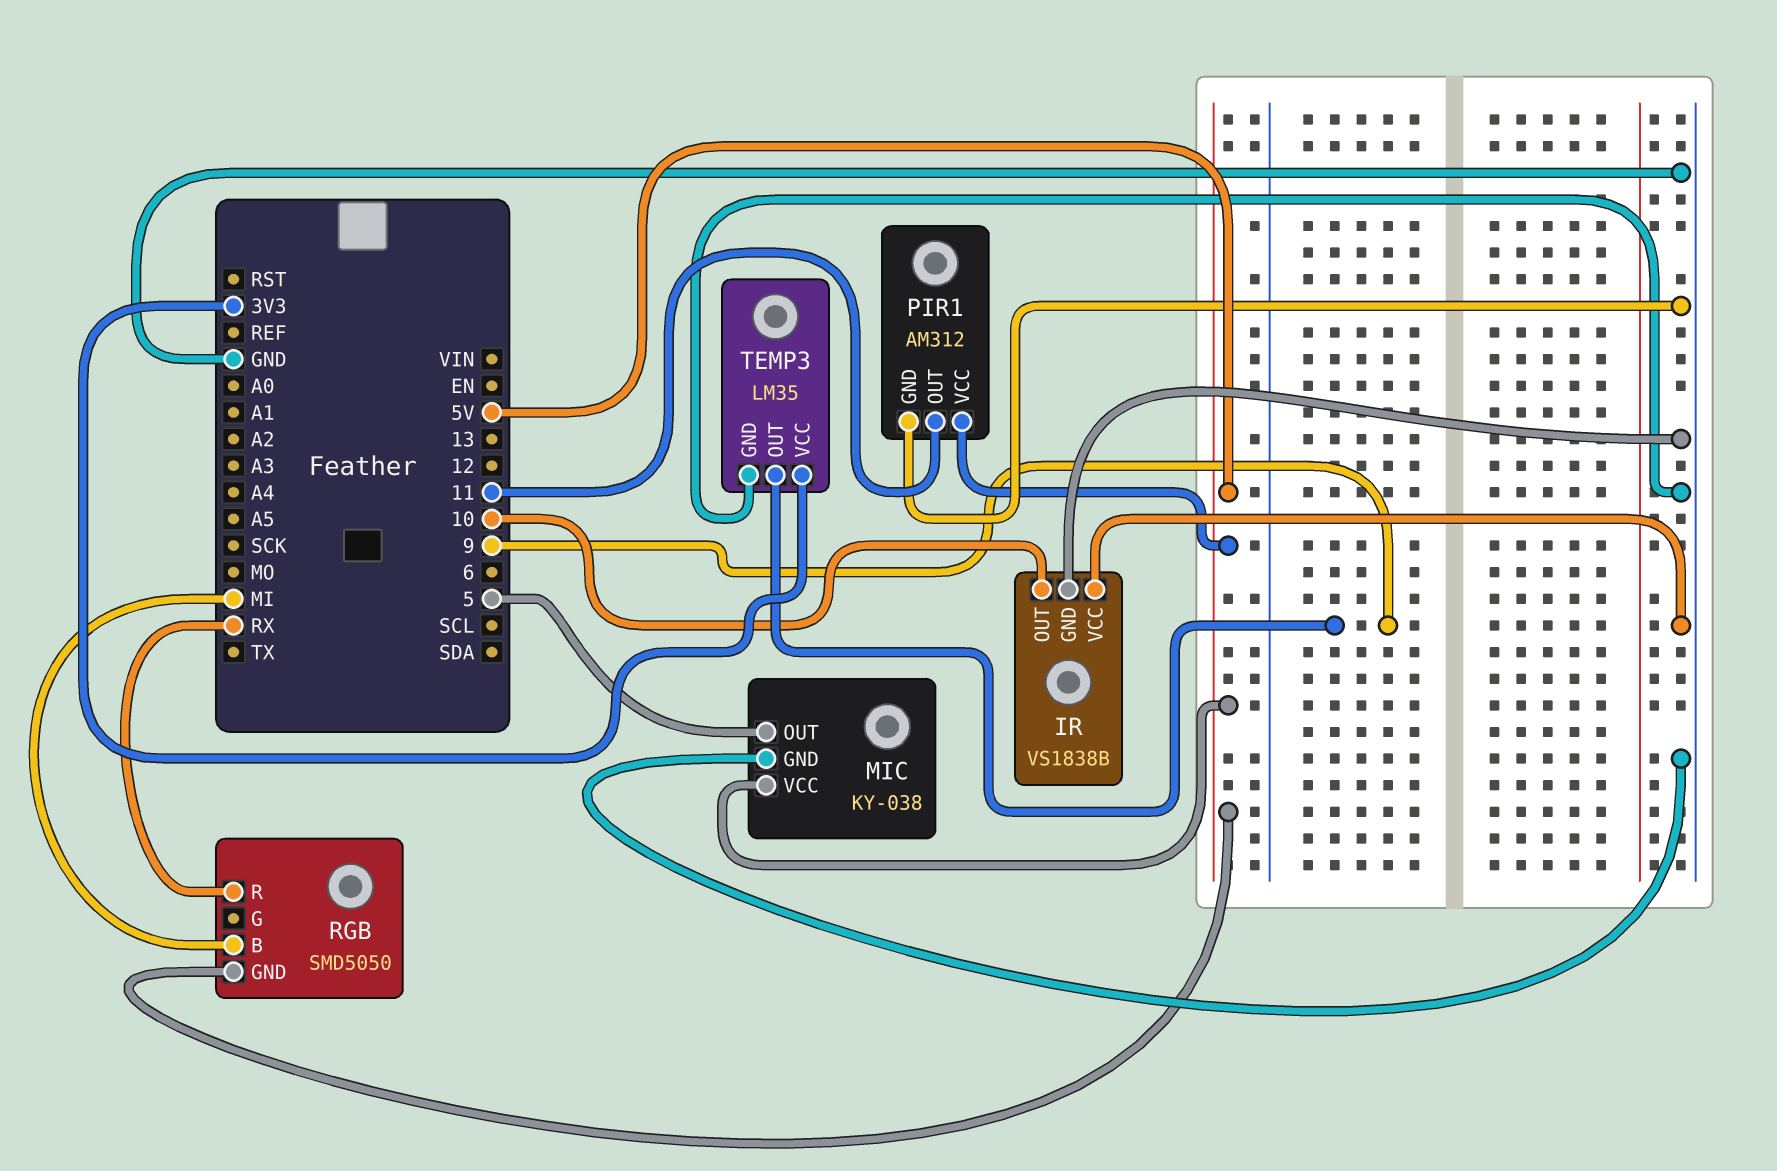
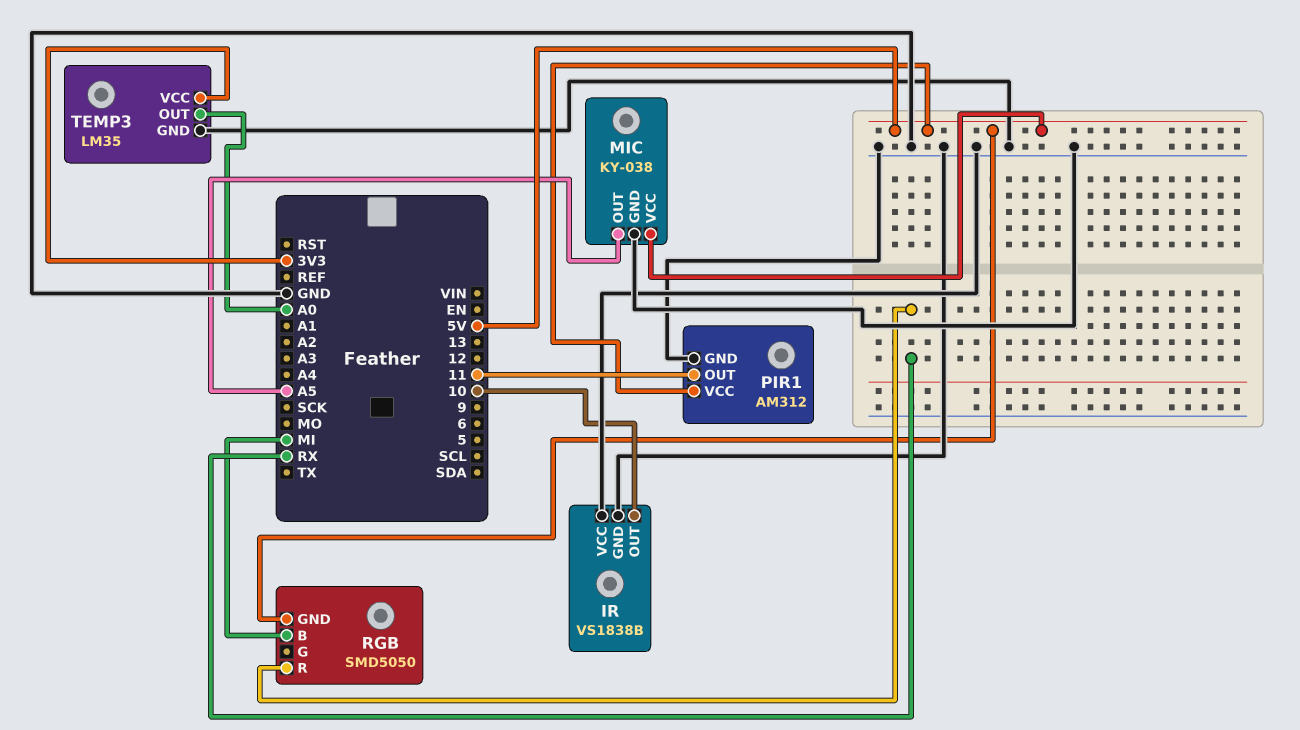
MIC pin OUT: 5 -> A5
TEMP3 pin OUT: 9 -> A0

